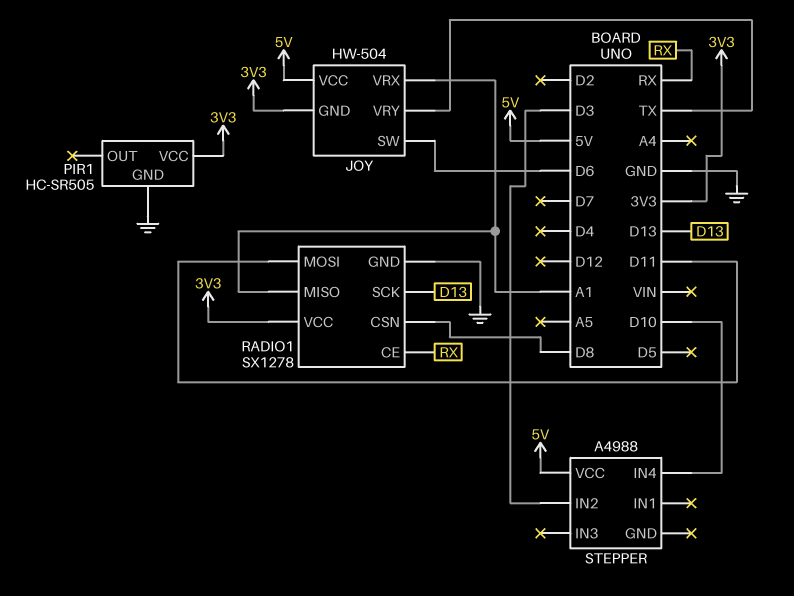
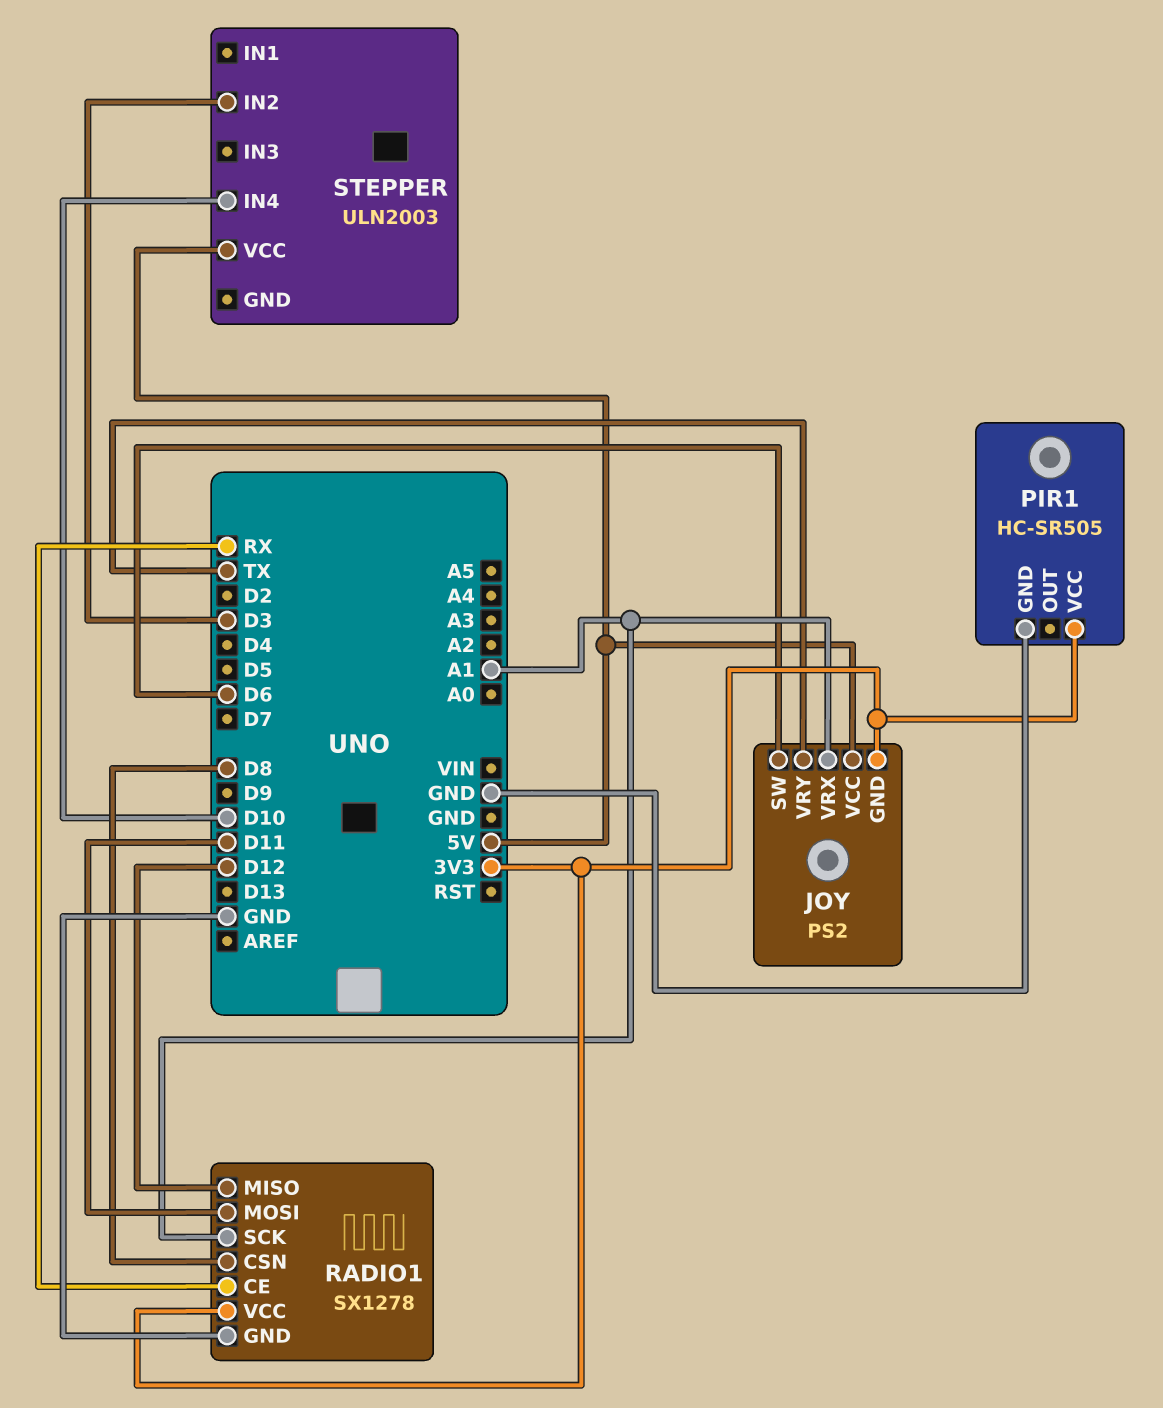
JOY: HW-504 -> PS2
RADIO1 pin MISO: A1 -> D12
RADIO1 pin SCK: D13 -> A1
STEPPER: A4988 -> ULN2003

